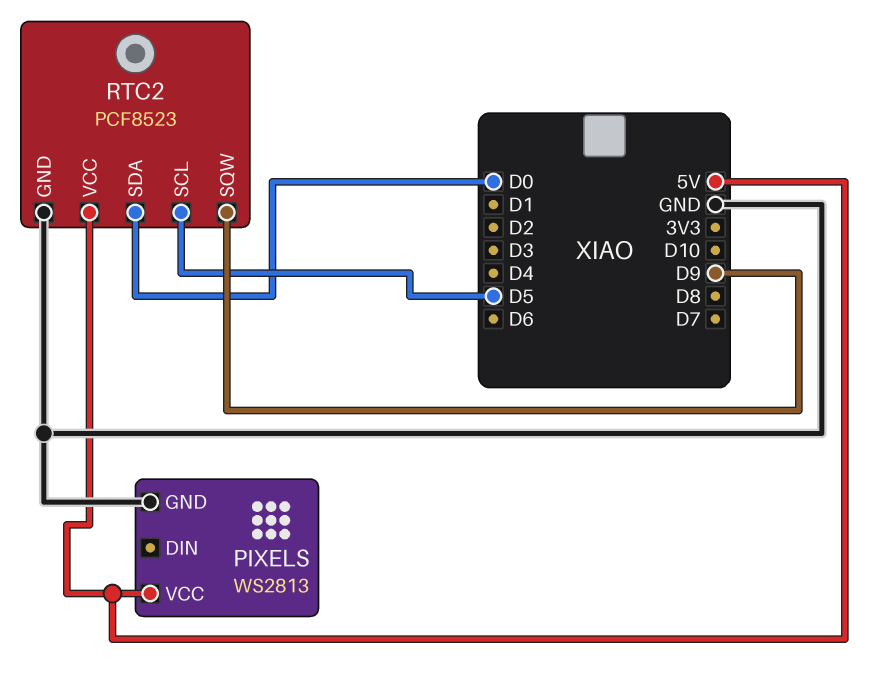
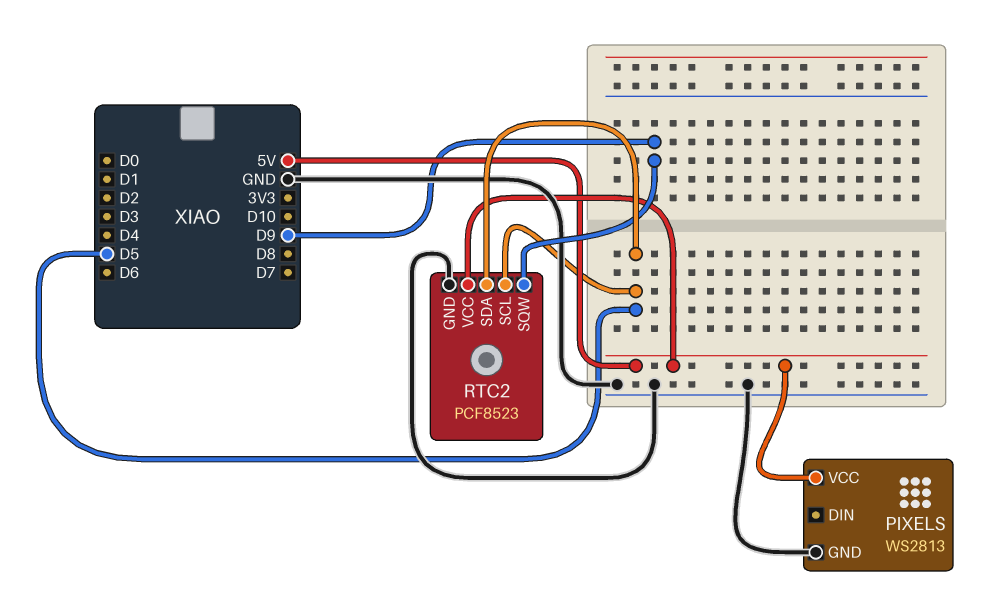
RTC2 pin SDA: D0 -> D5

